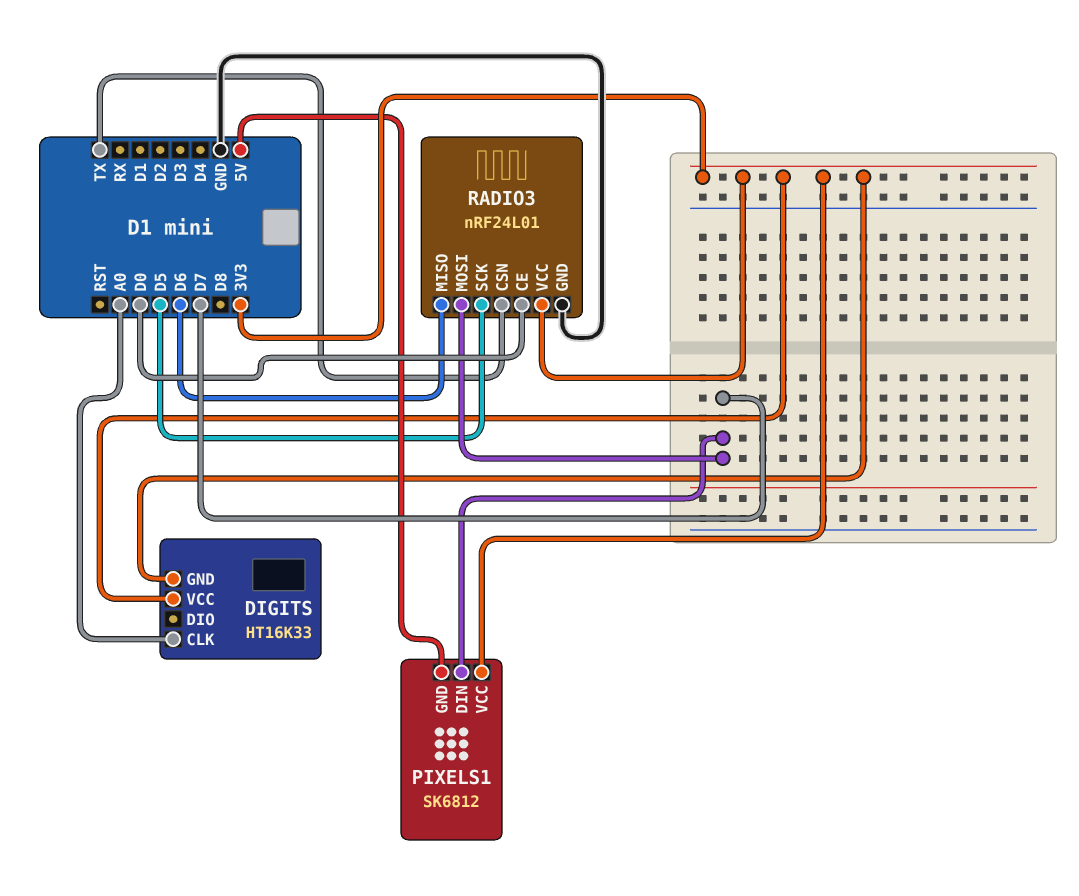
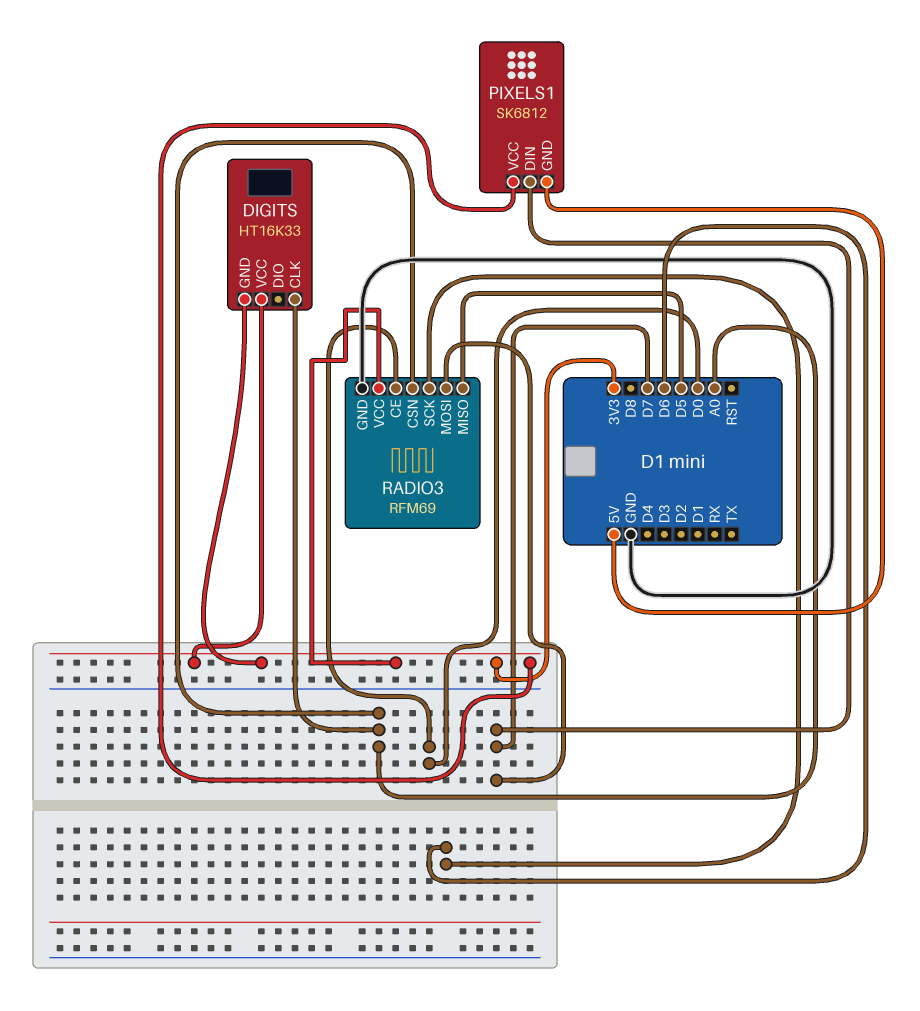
RADIO3: nRF24L01 -> RFM69
RADIO3 pin CSN: TX -> A0
RADIO3 pin MISO: D6 -> D5
RADIO3 pin SCK: D5 -> D6

